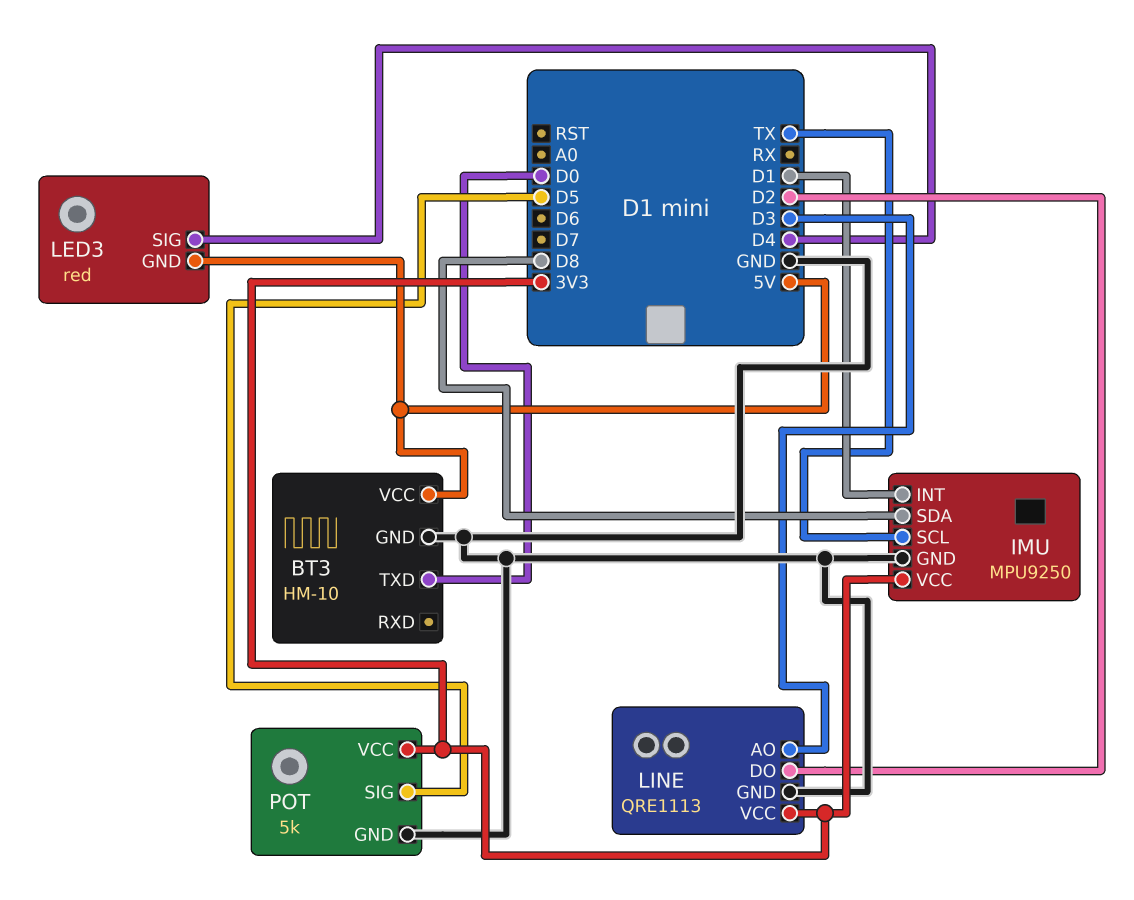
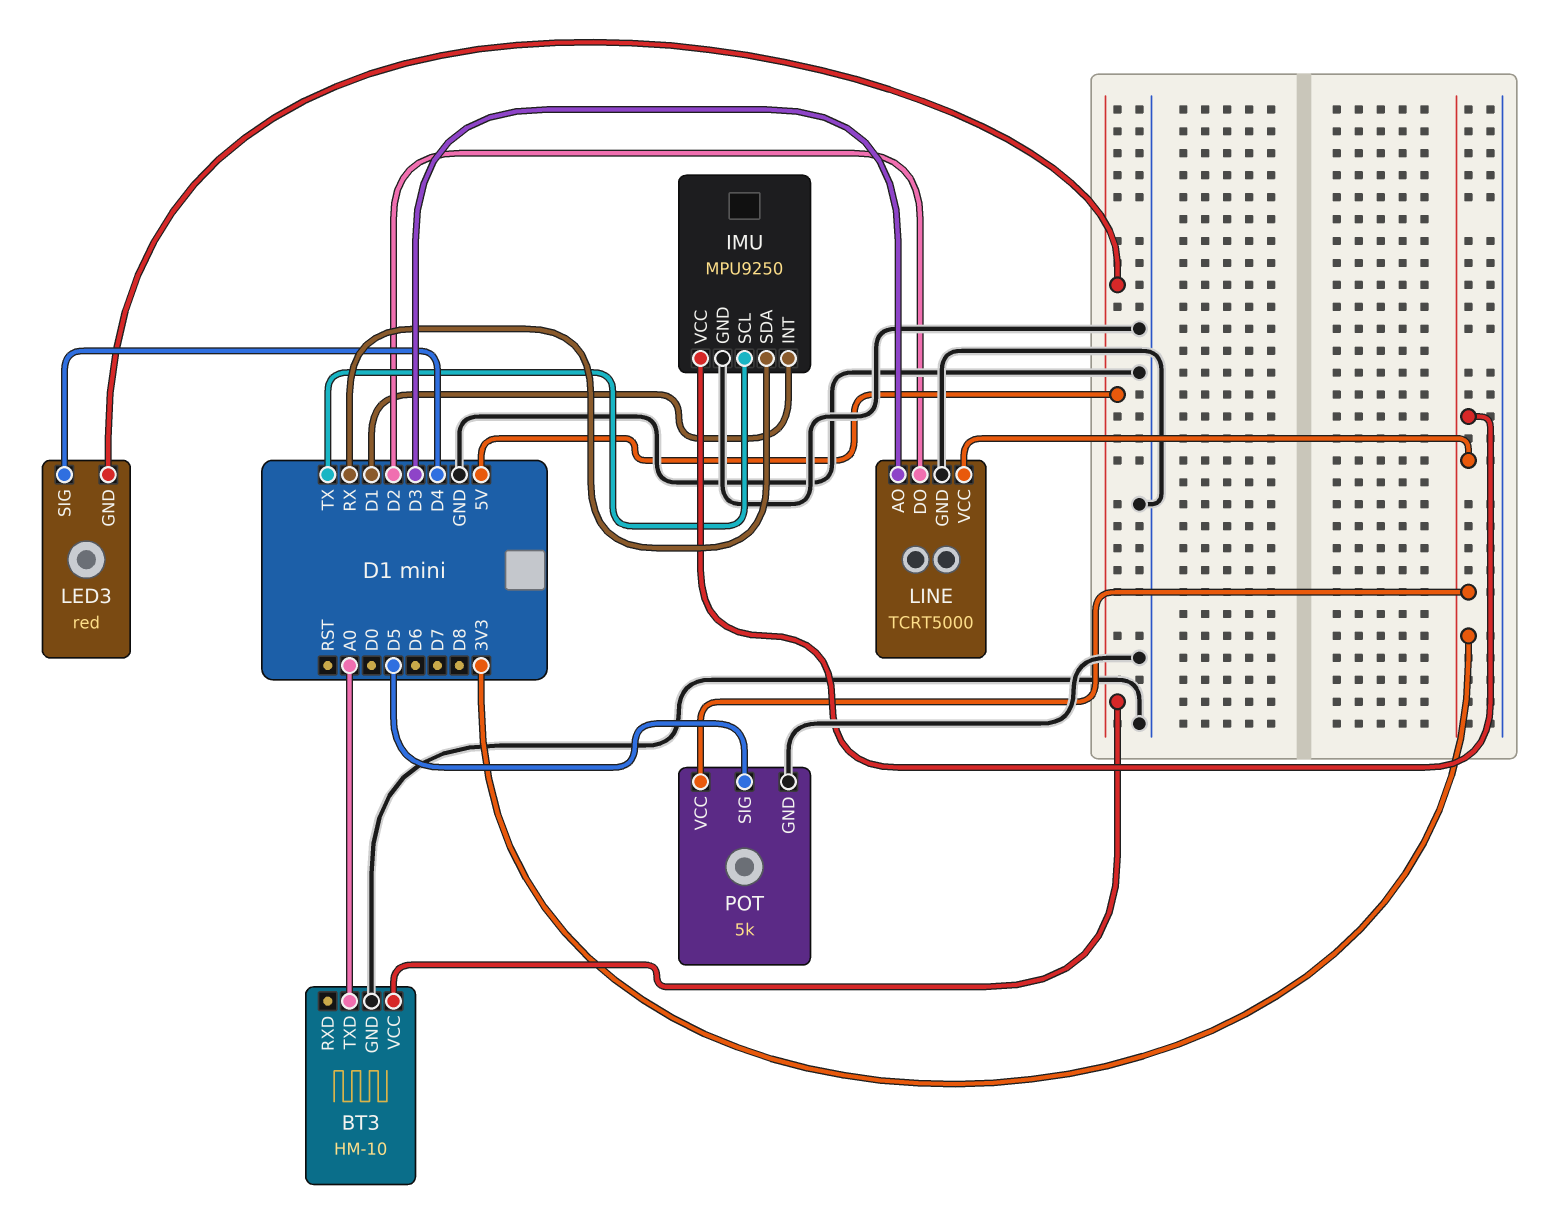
BT3 pin TXD: D0 -> A0
IMU pin SDA: D8 -> RX
LINE: QRE1113 -> TCRT5000

